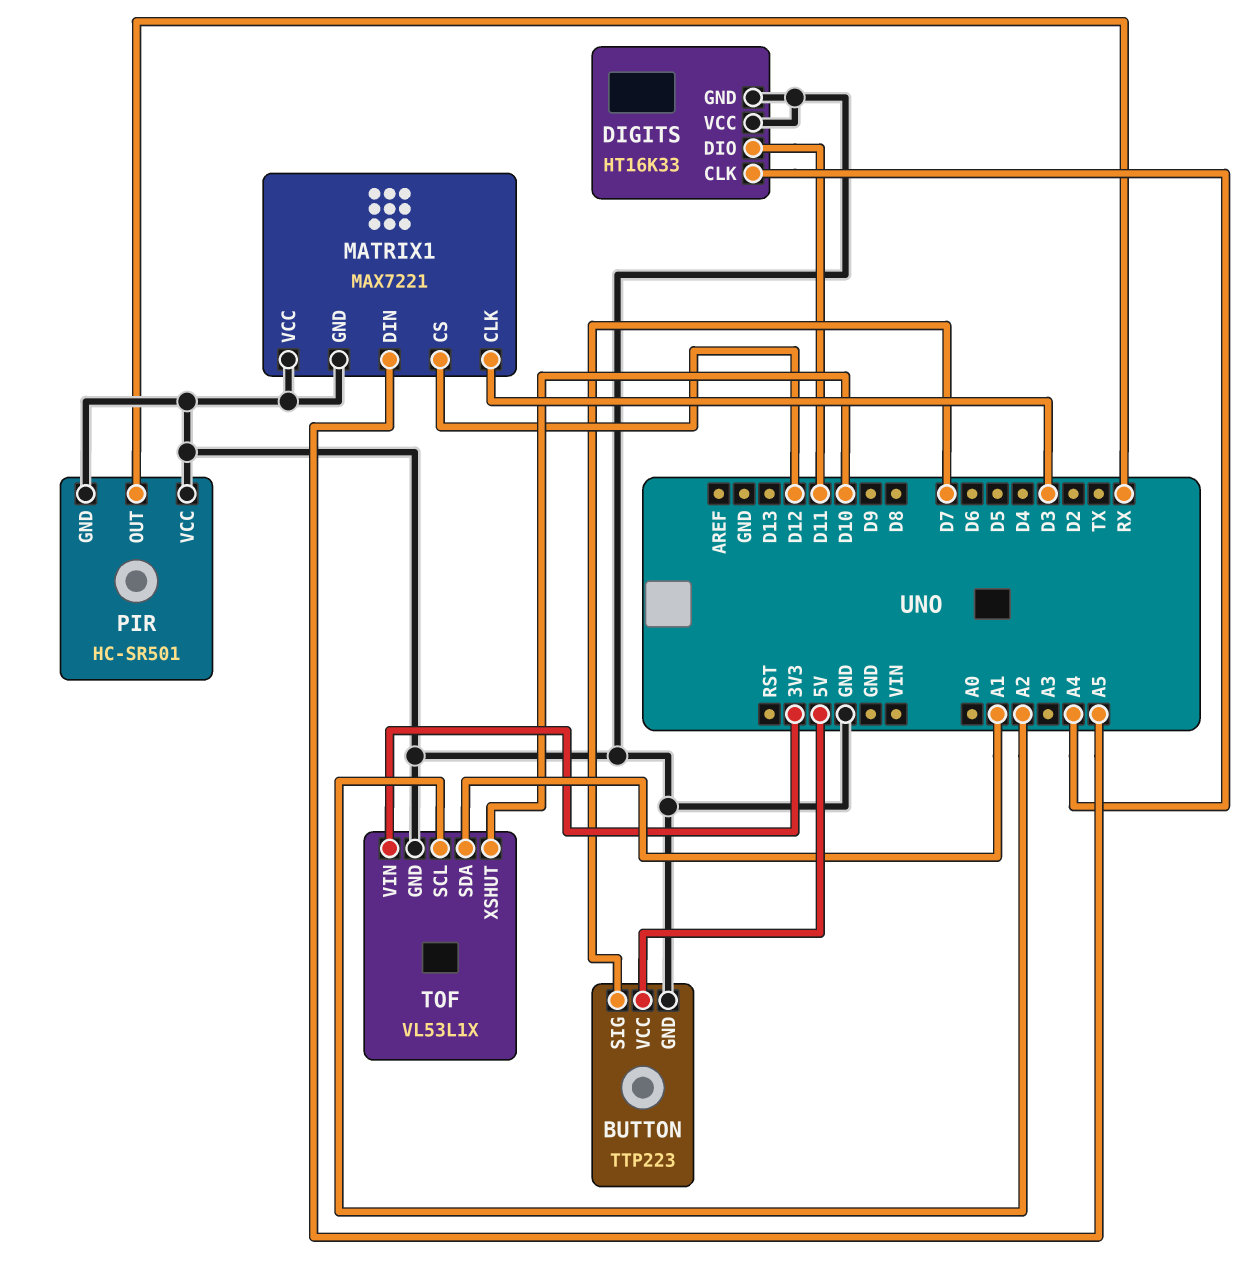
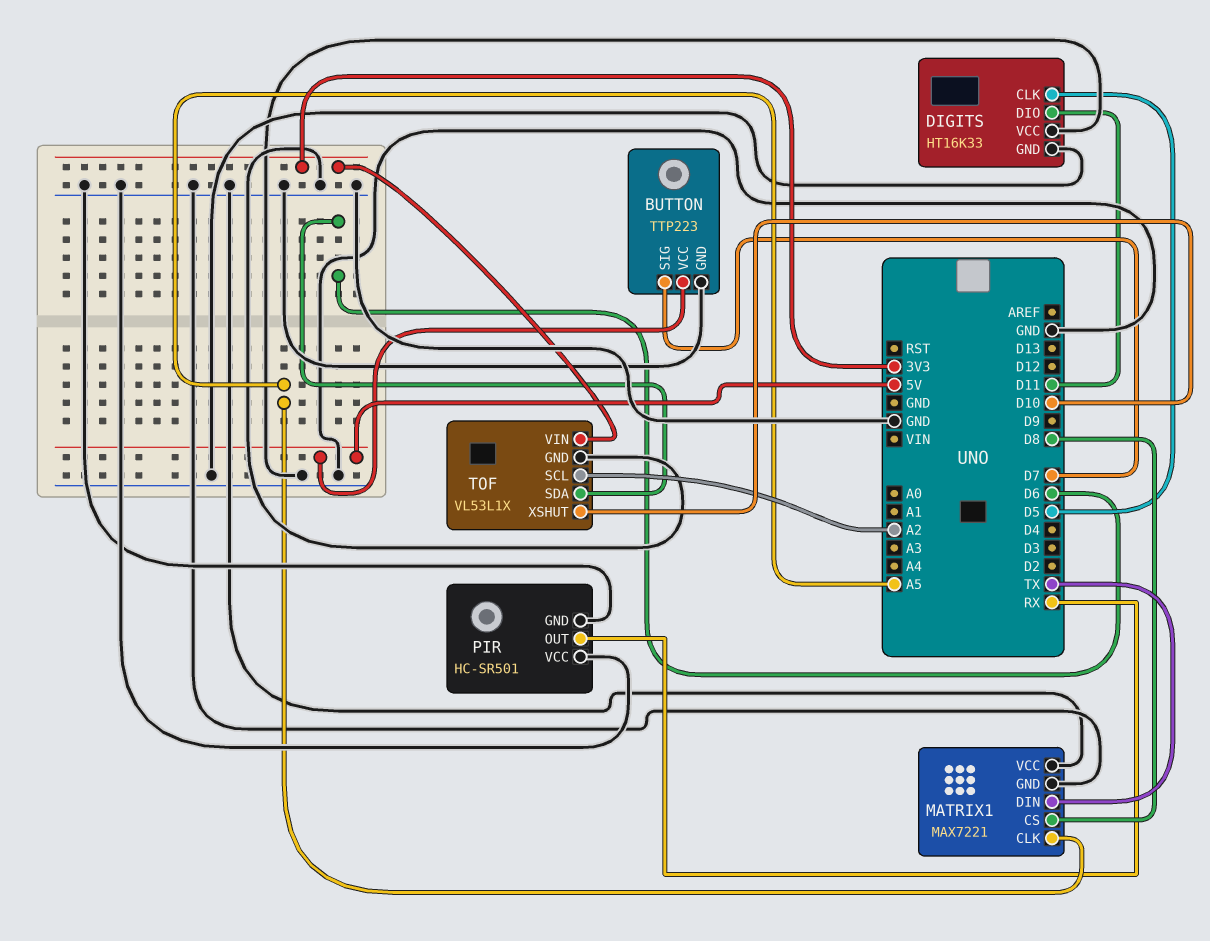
DIGITS pin CLK: A4 -> D5
MATRIX1 pin CLK: D3 -> A5
MATRIX1 pin CS: D12 -> D8
MATRIX1 pin DIN: A5 -> TX
TOF pin SDA: A1 -> D6

